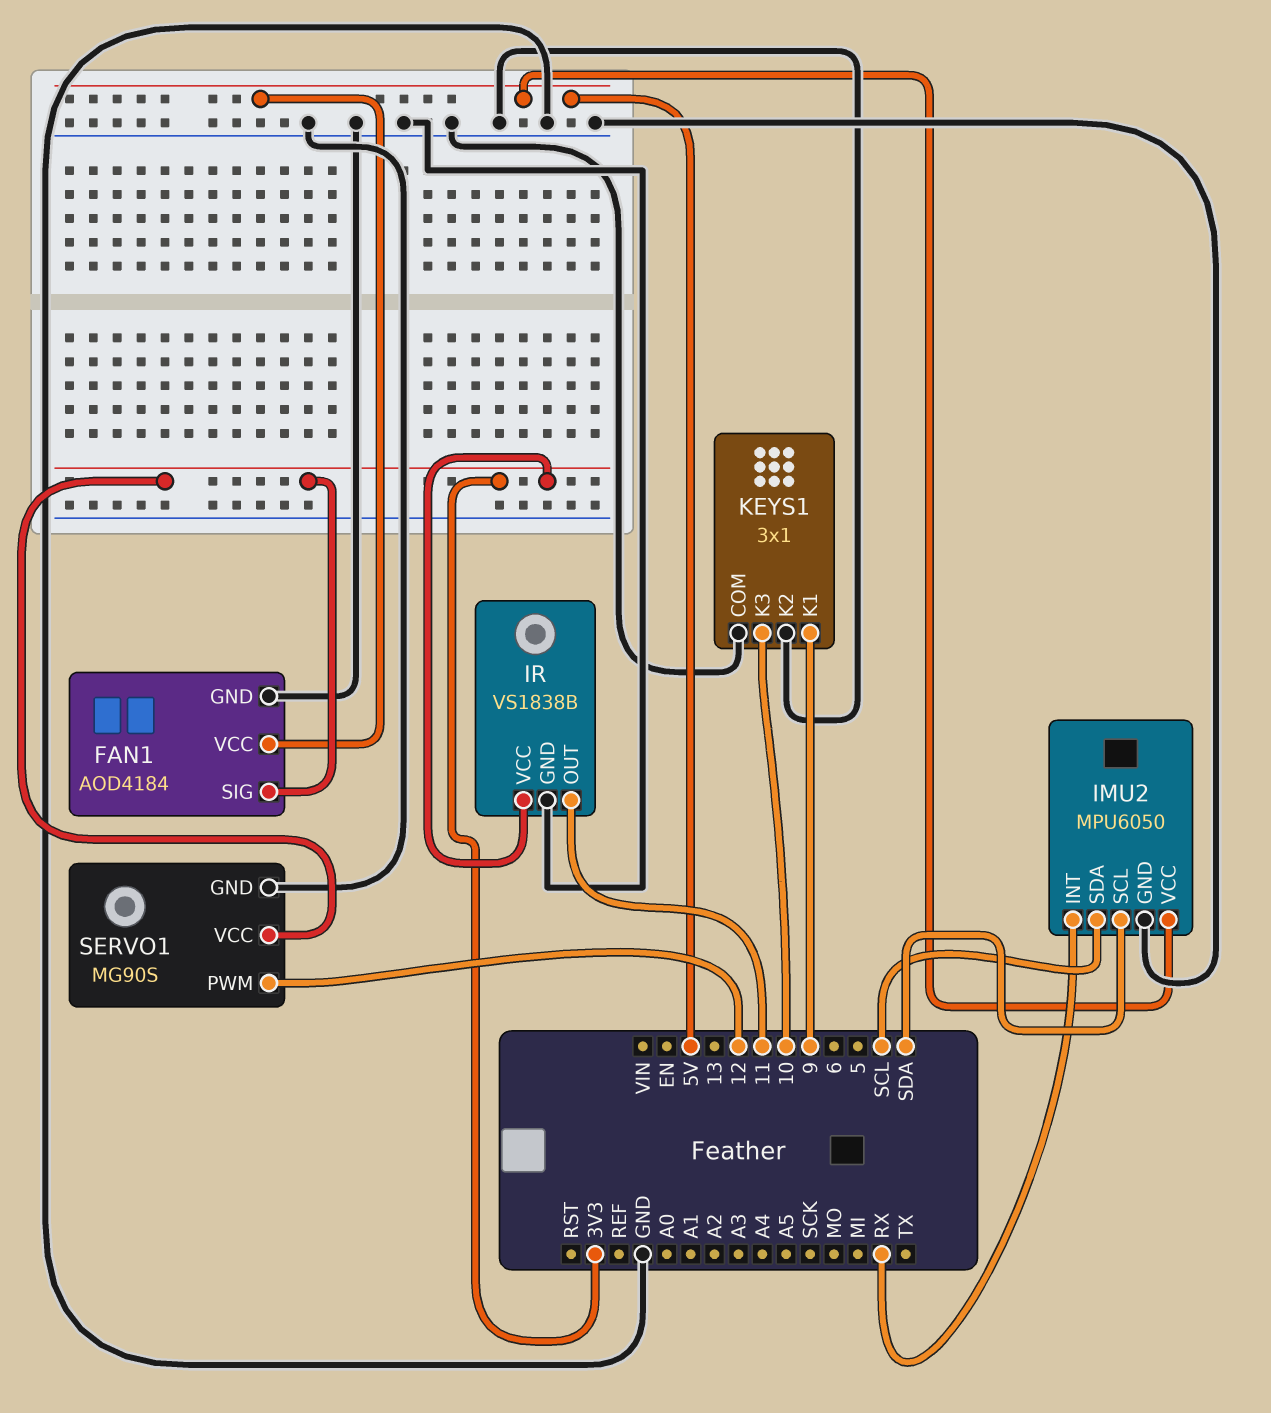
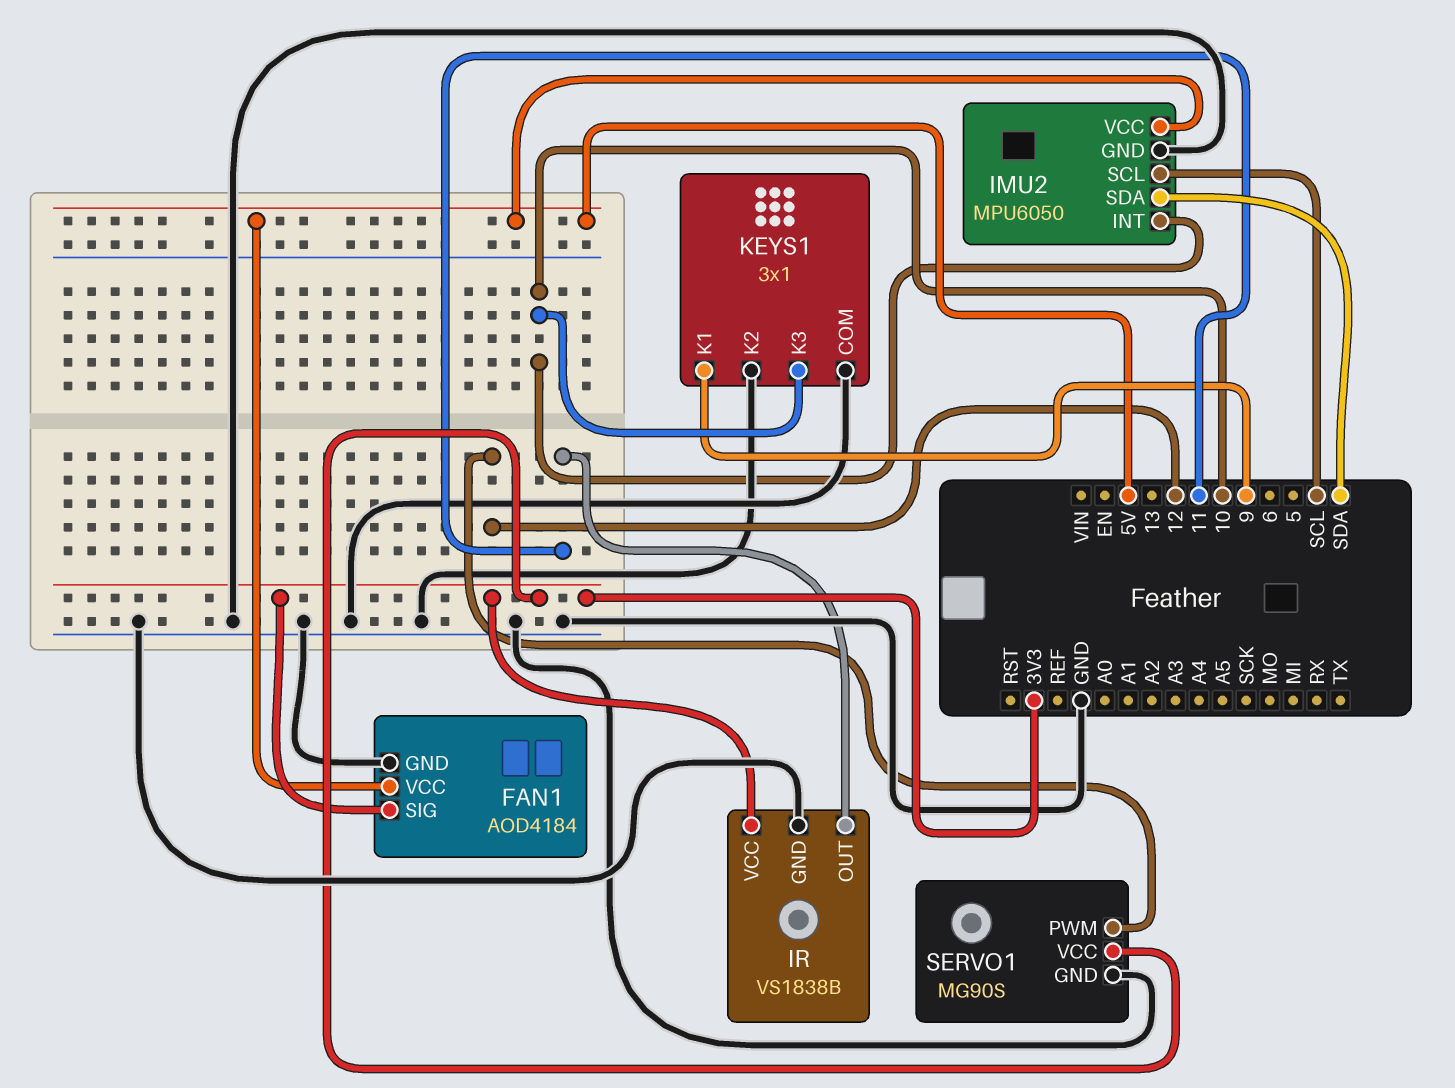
IMU2 pin INT: RX -> 10
IMU2 pin SCL: SDA -> SCL
IMU2 pin SDA: SCL -> SDA

